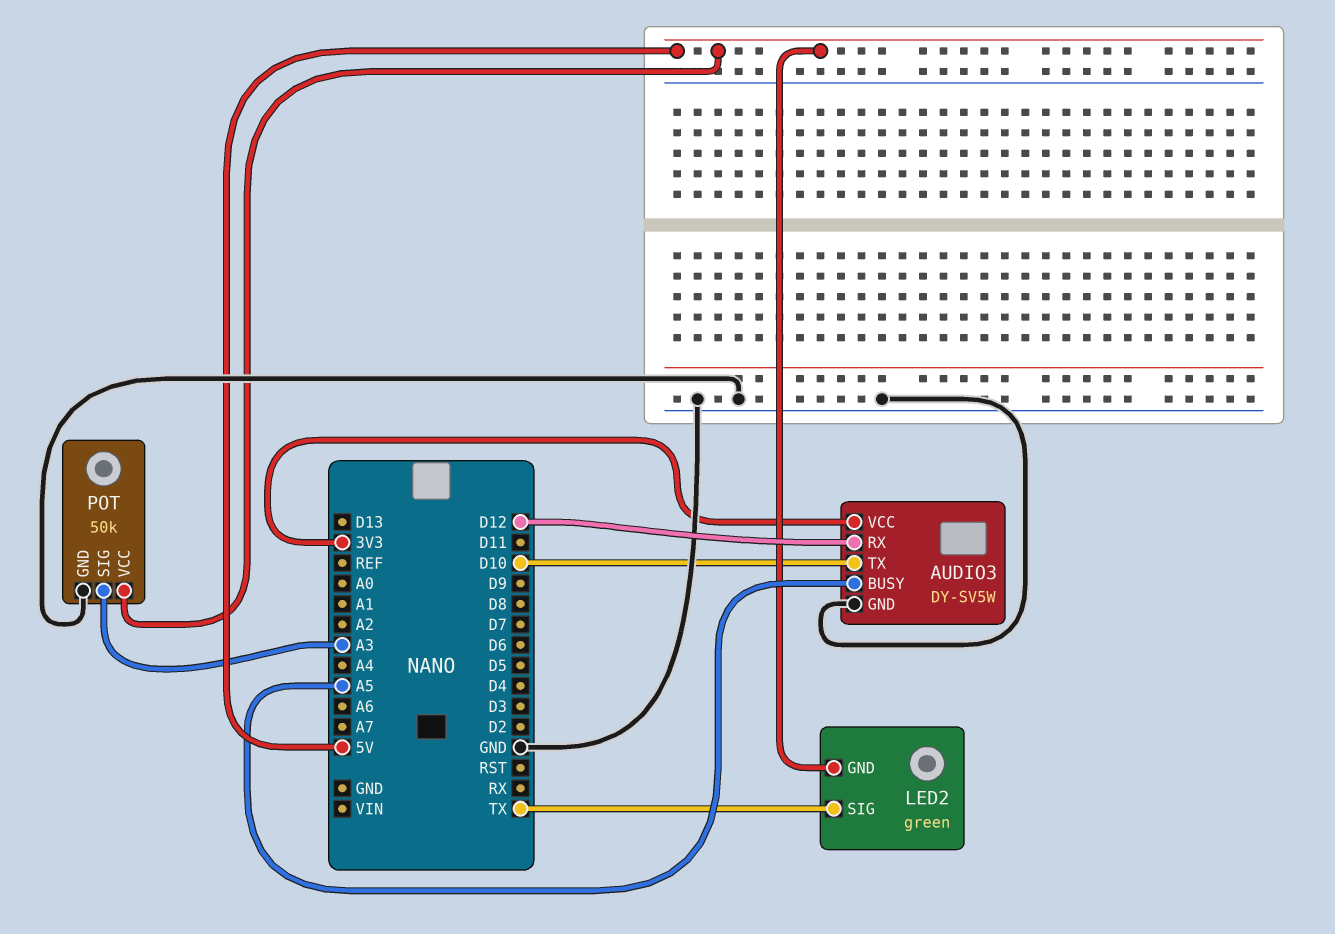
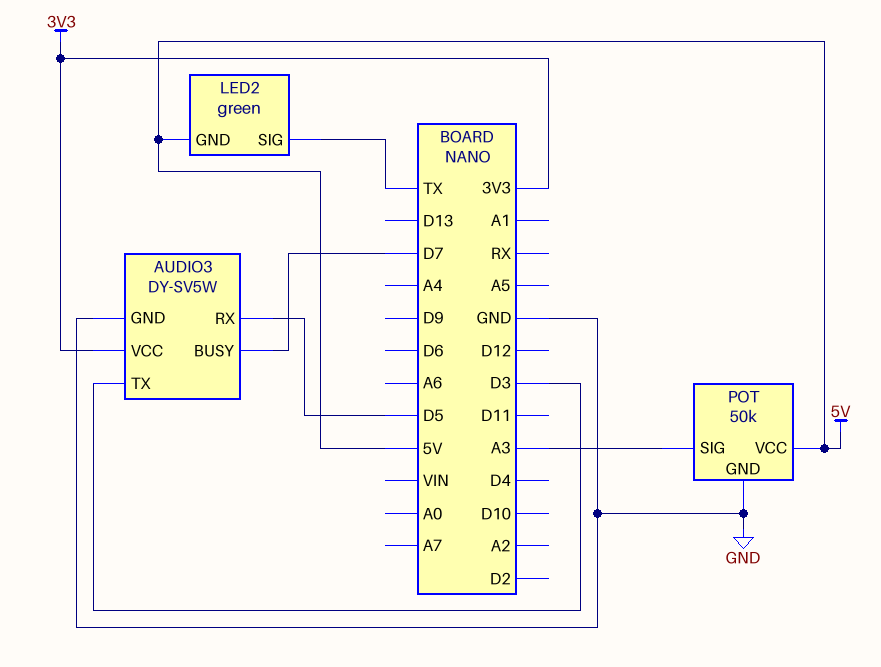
AUDIO3 pin BUSY: A5 -> D7
AUDIO3 pin RX: D12 -> D5
AUDIO3 pin TX: D10 -> D3

